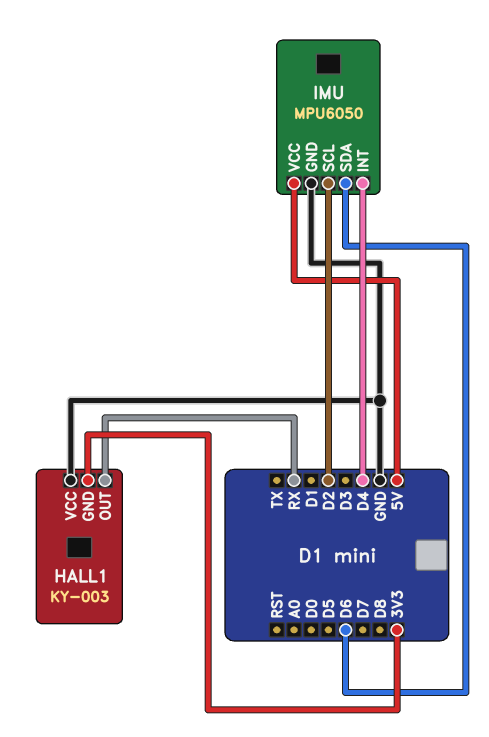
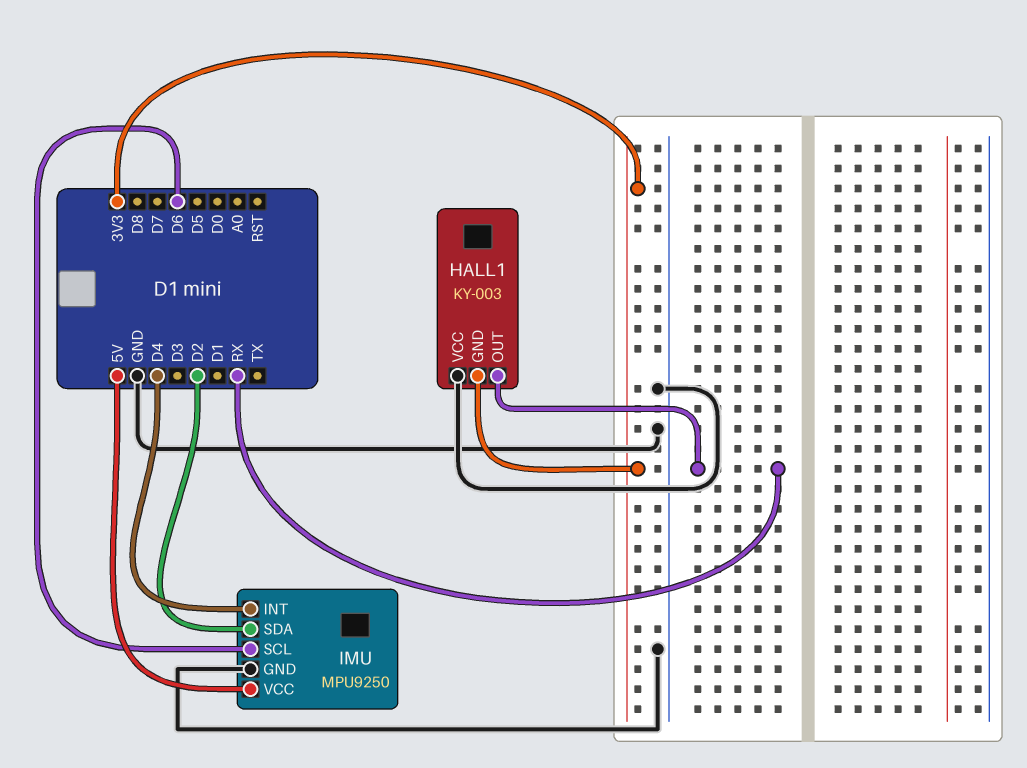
IMU: MPU6050 -> MPU9250
IMU pin SCL: D2 -> D6
IMU pin SDA: D6 -> D2

